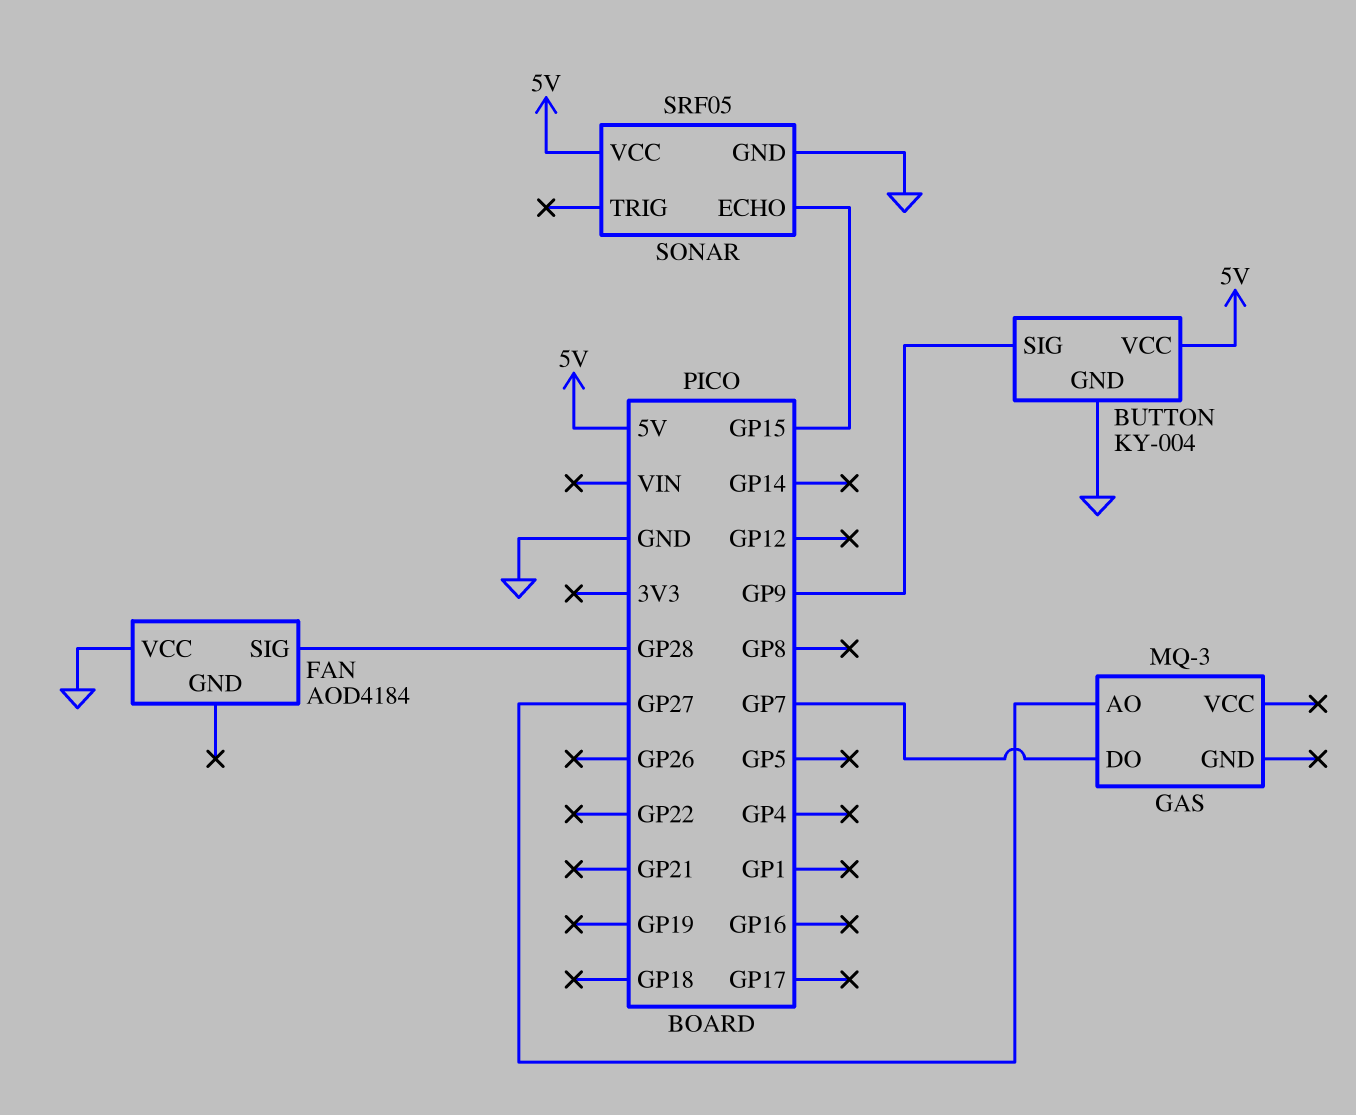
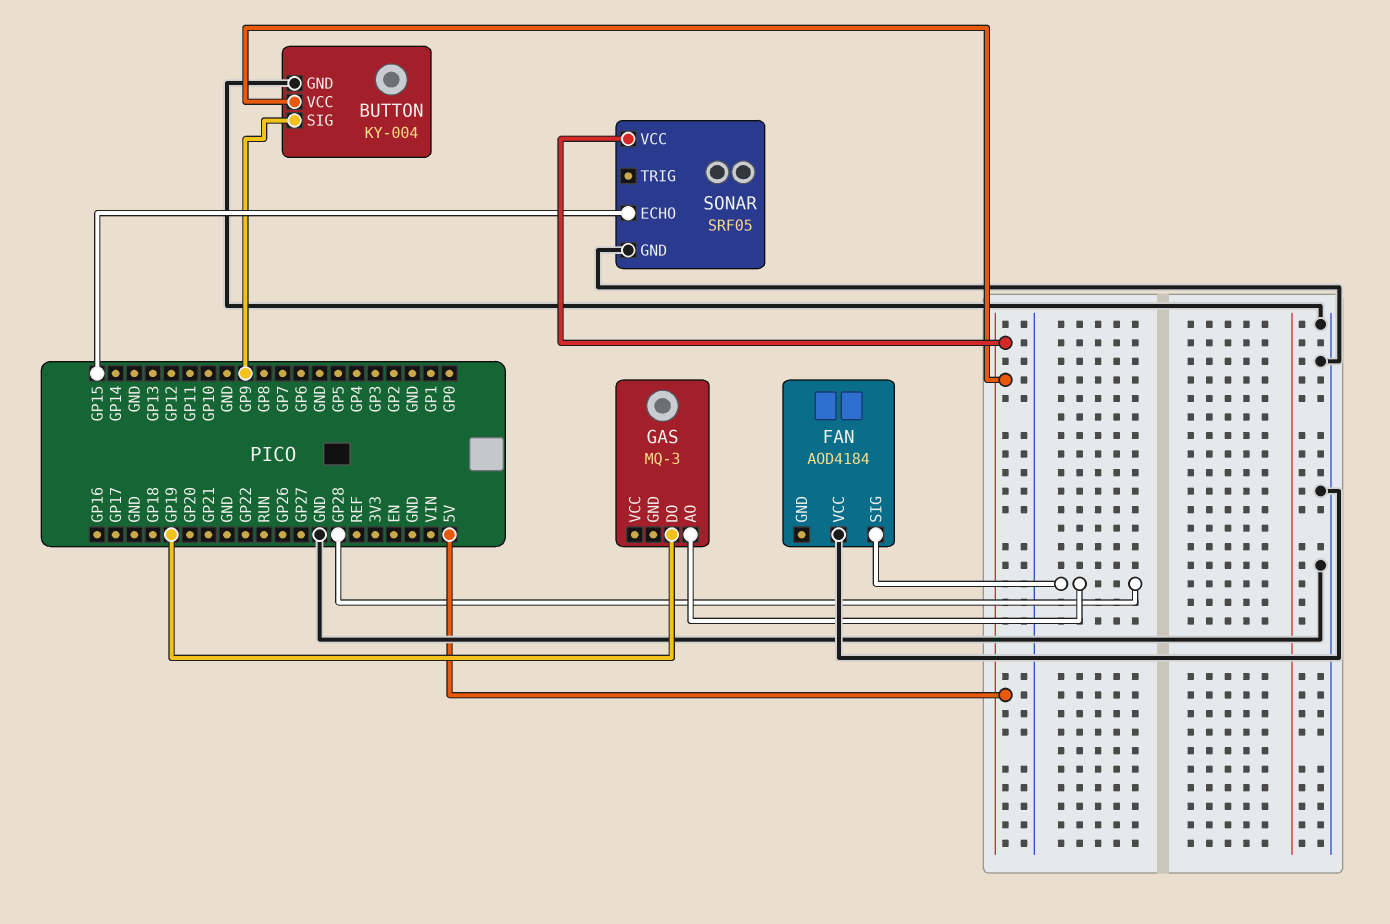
GAS pin AO: GP27 -> GP28
GAS pin DO: GP7 -> GP19

